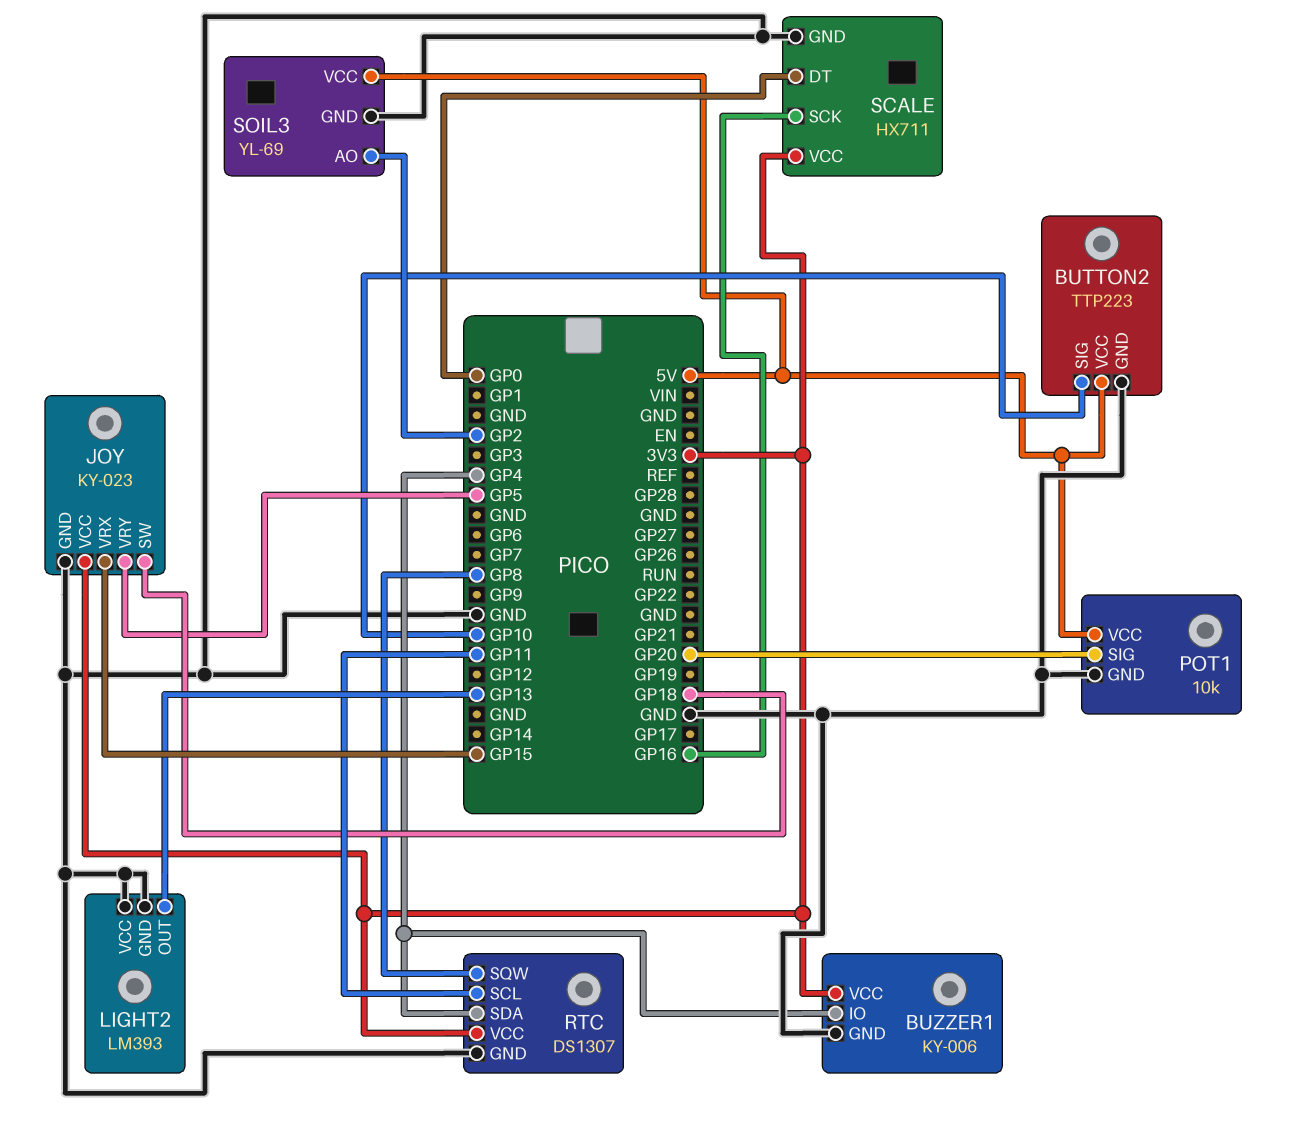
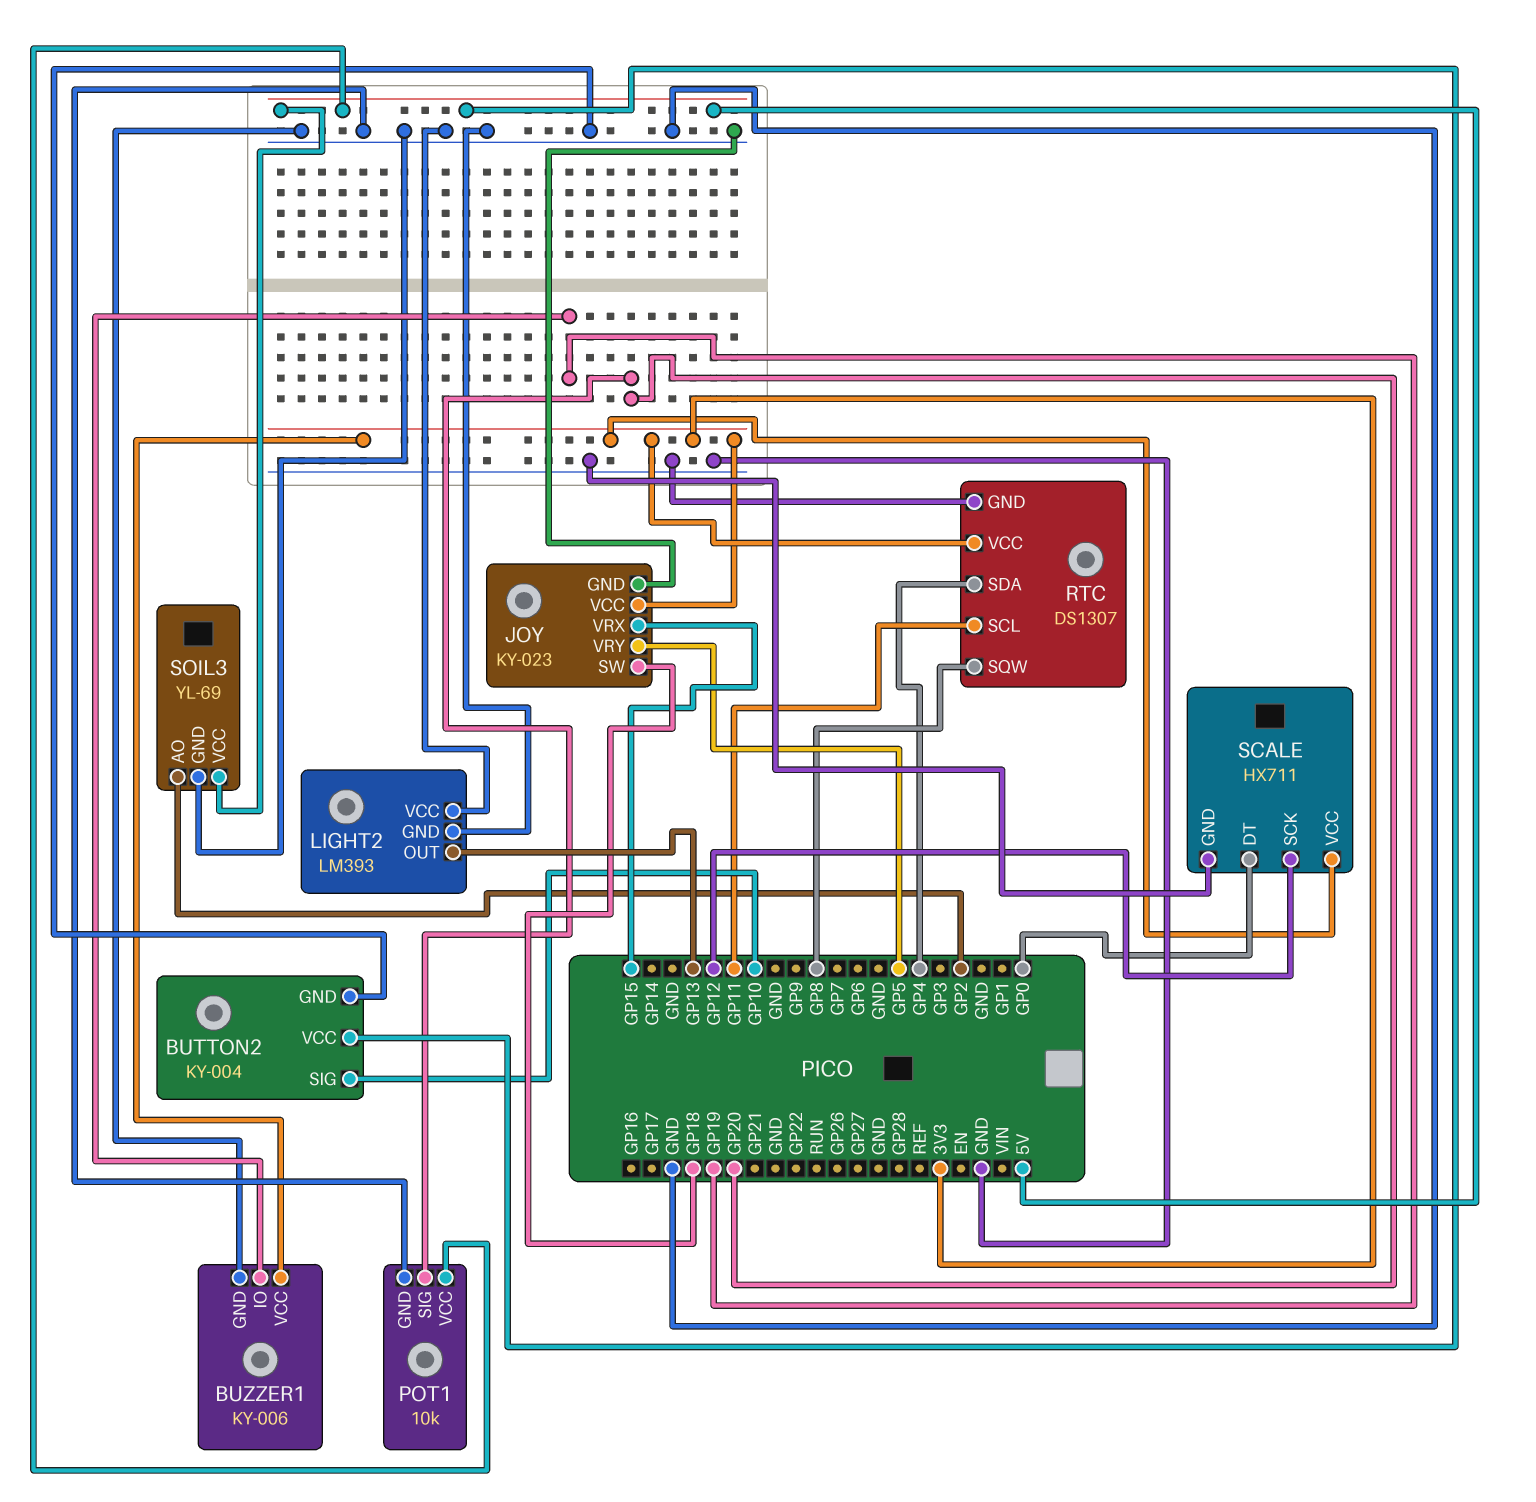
BUTTON2: TTP223 -> KY-004
BUZZER1 pin IO: GP4 -> GP19
SCALE pin SCK: GP16 -> GP12

